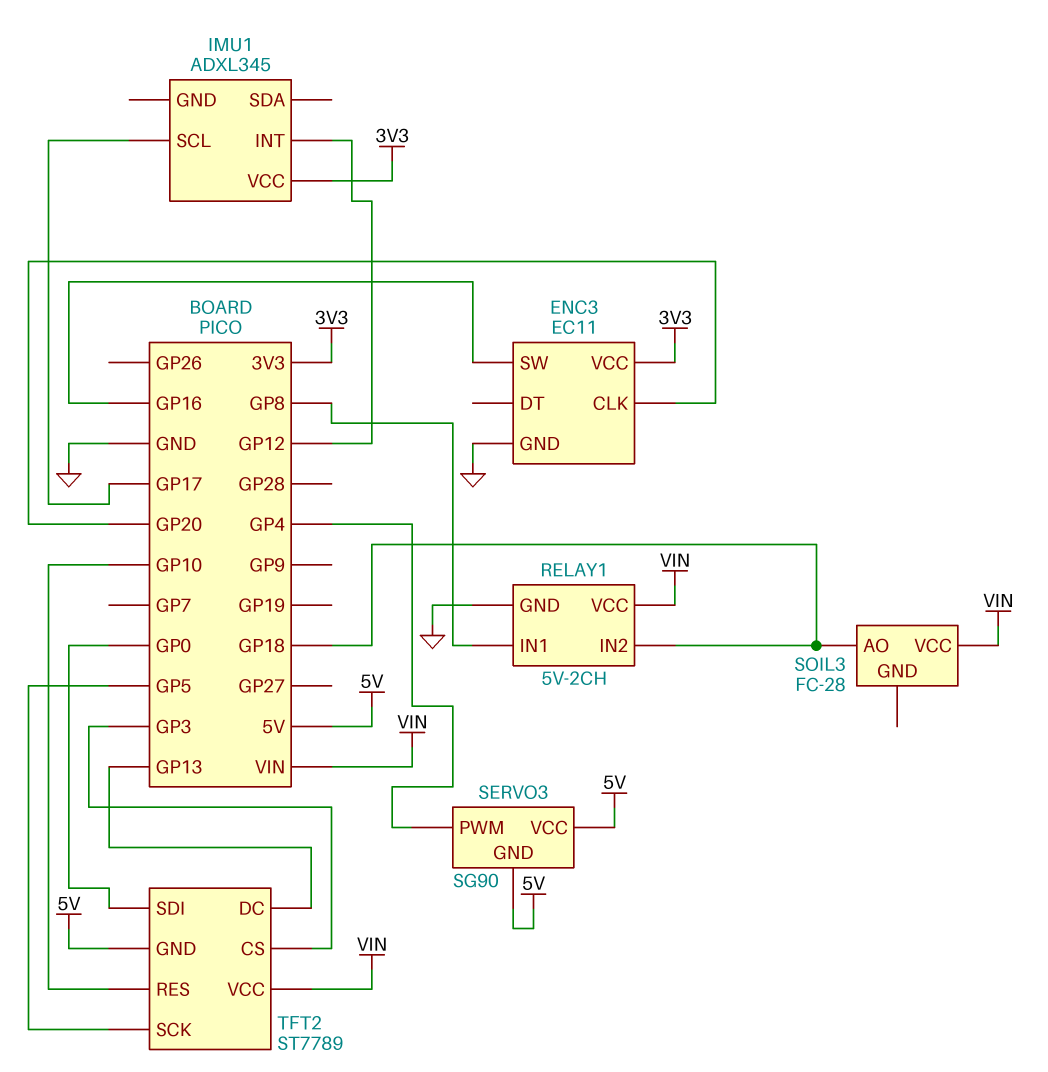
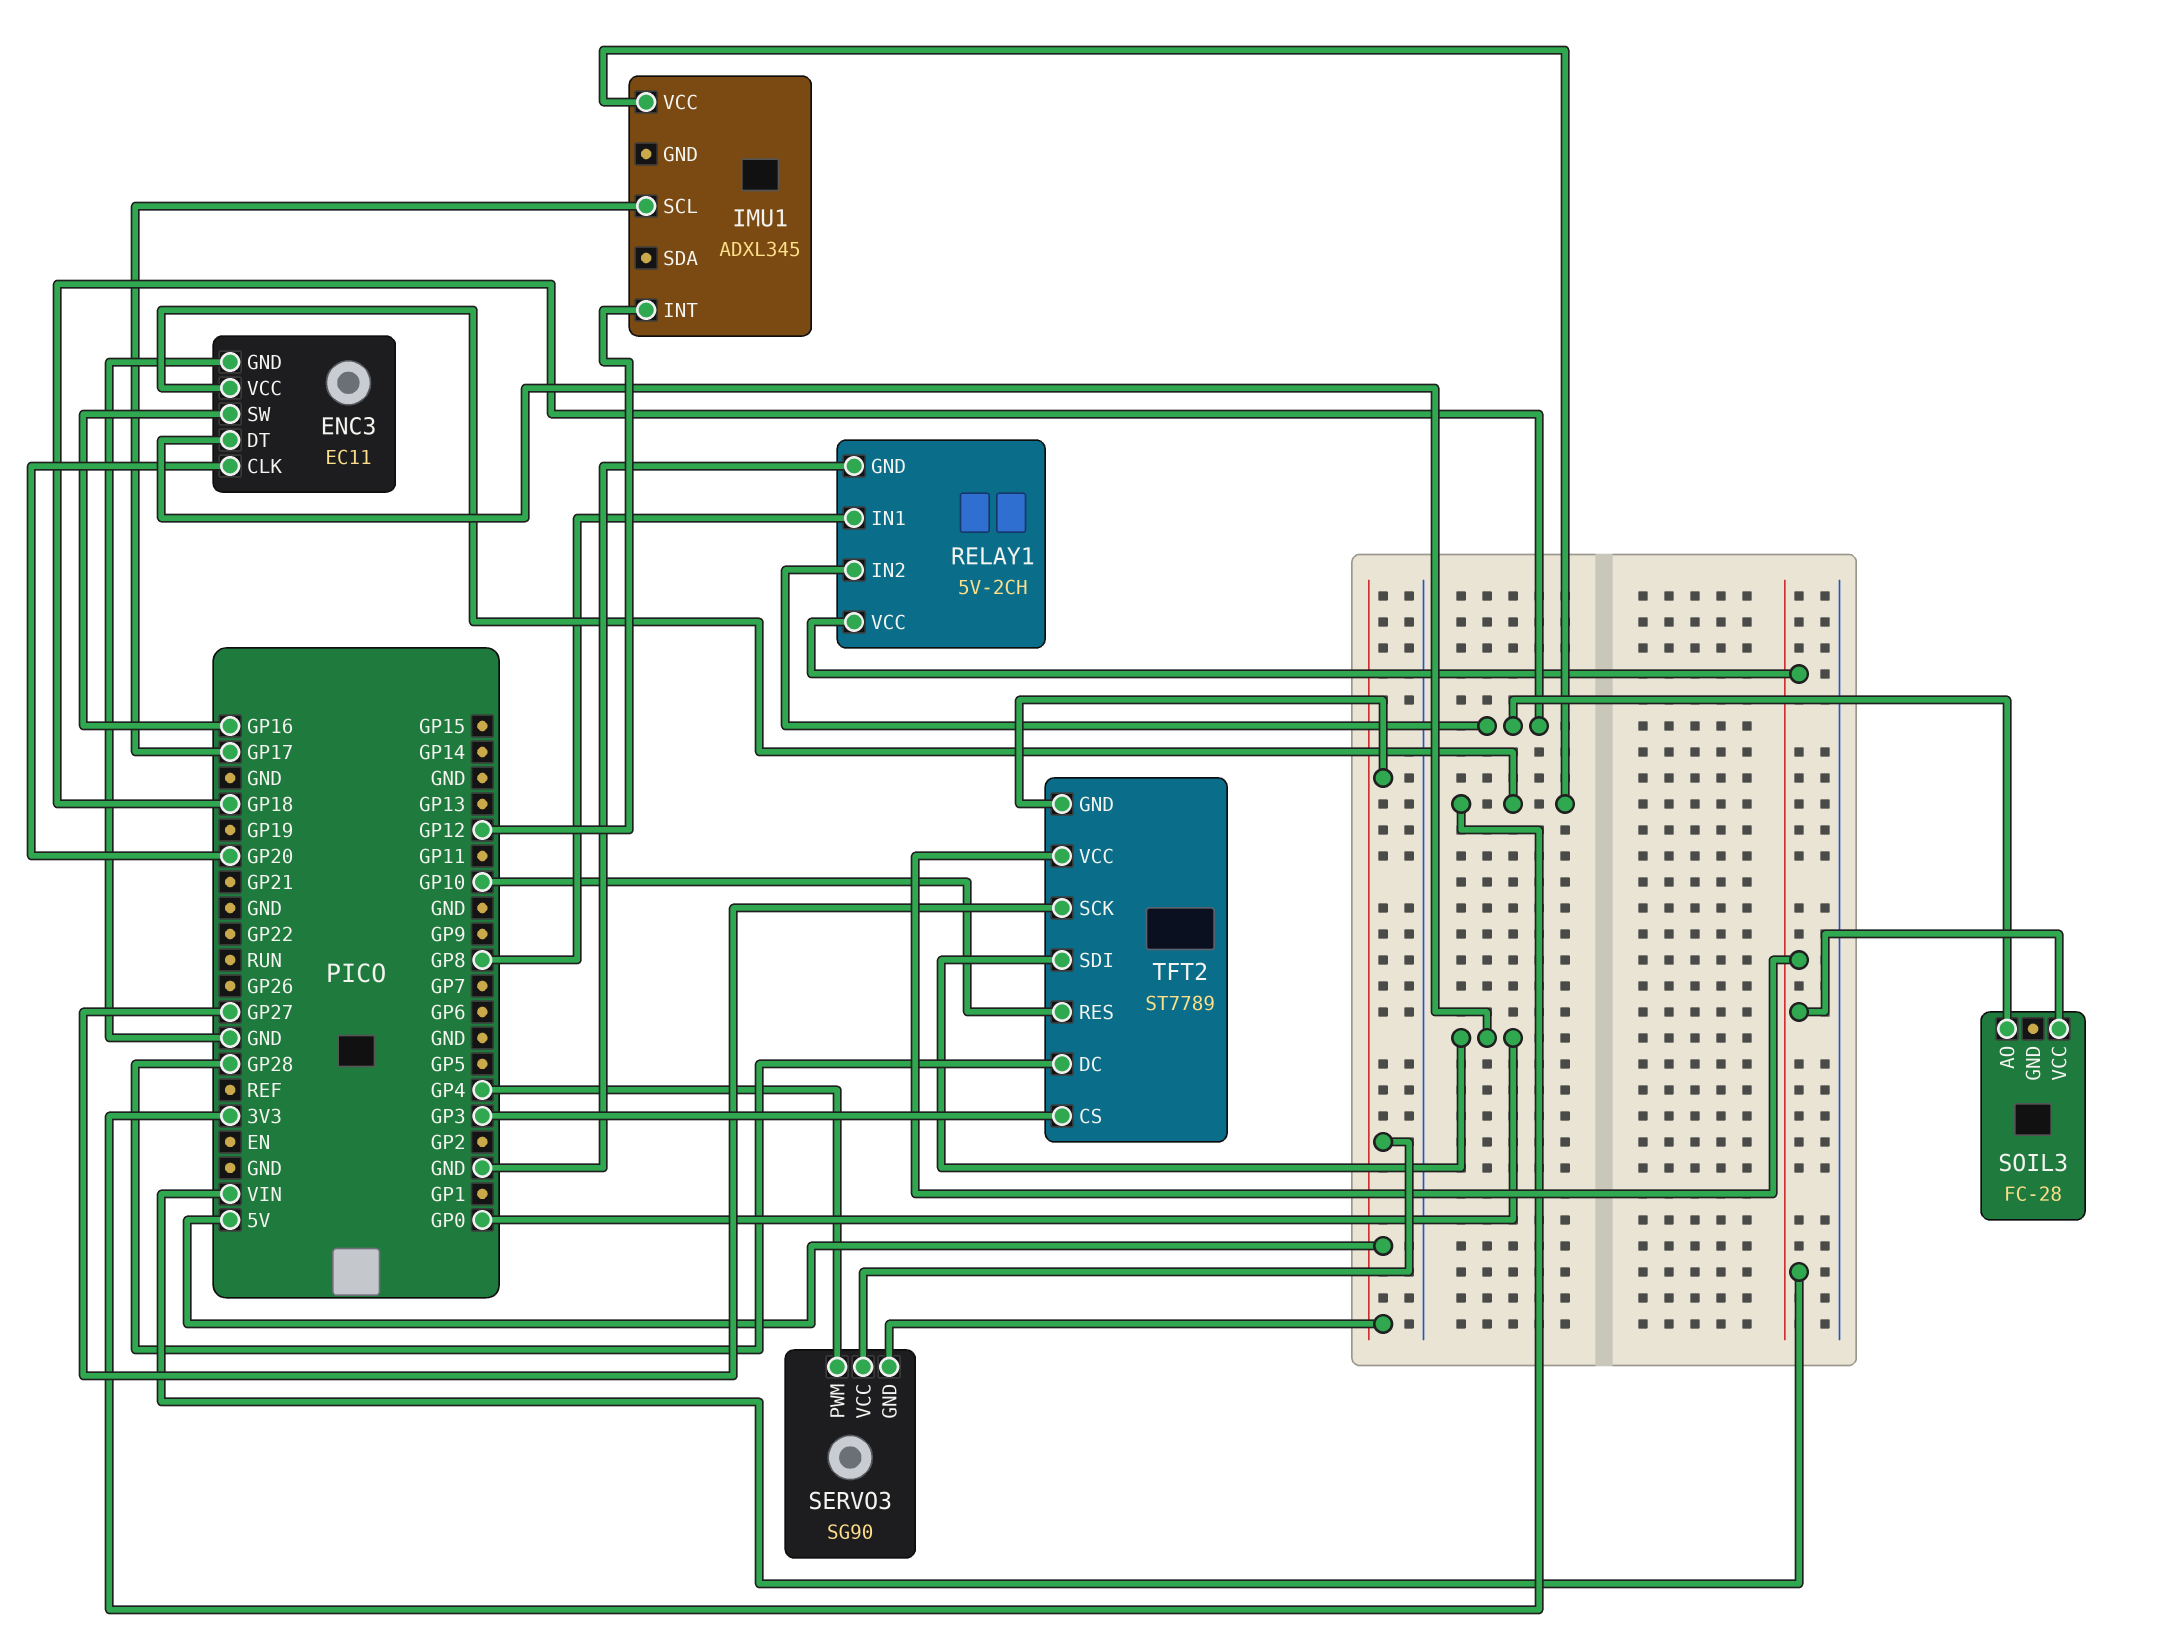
ENC3 pin DT: none -> GP0
TFT2 pin DC: GP13 -> GP28
TFT2 pin SCK: GP5 -> GP27

